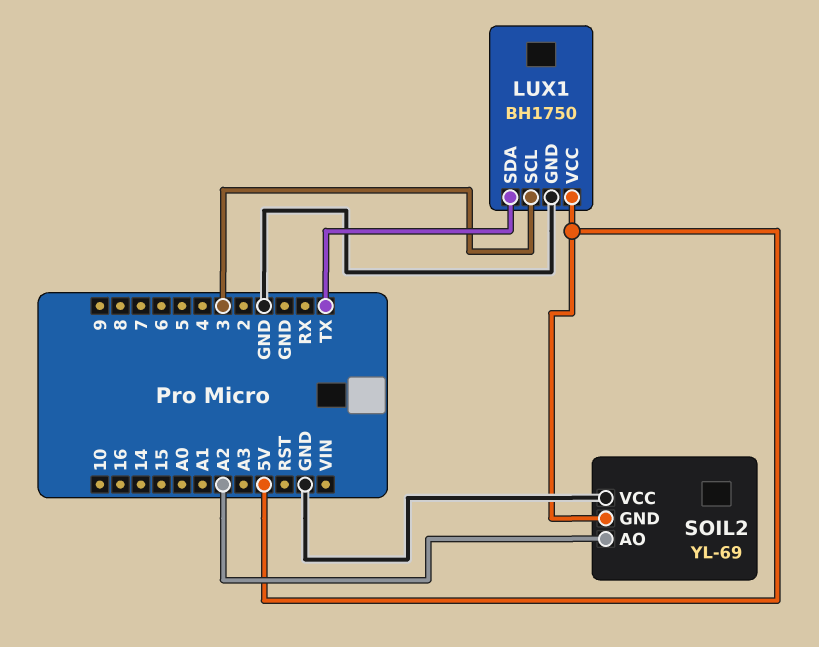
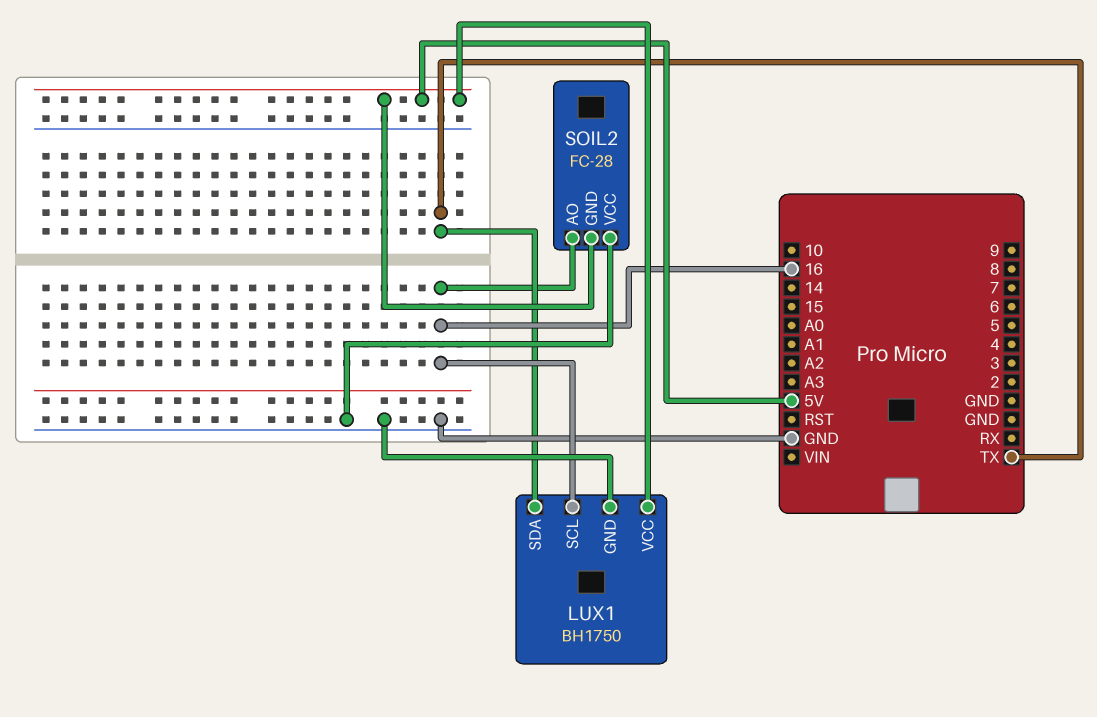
LUX1 pin SCL: 3 -> 16
SOIL2: YL-69 -> FC-28
SOIL2 pin AO: A2 -> 16

